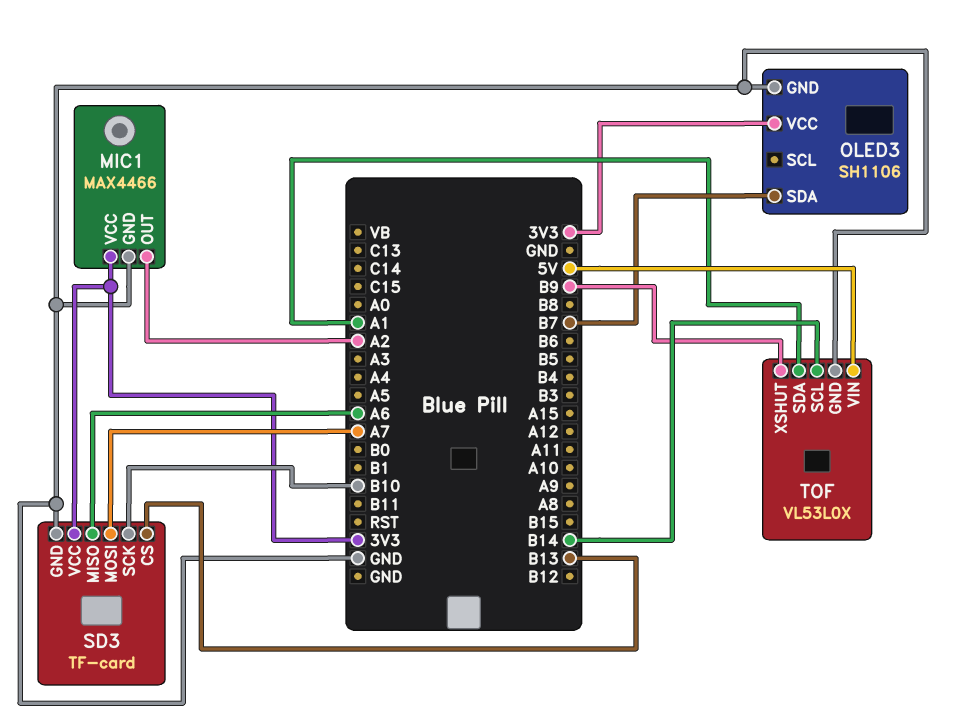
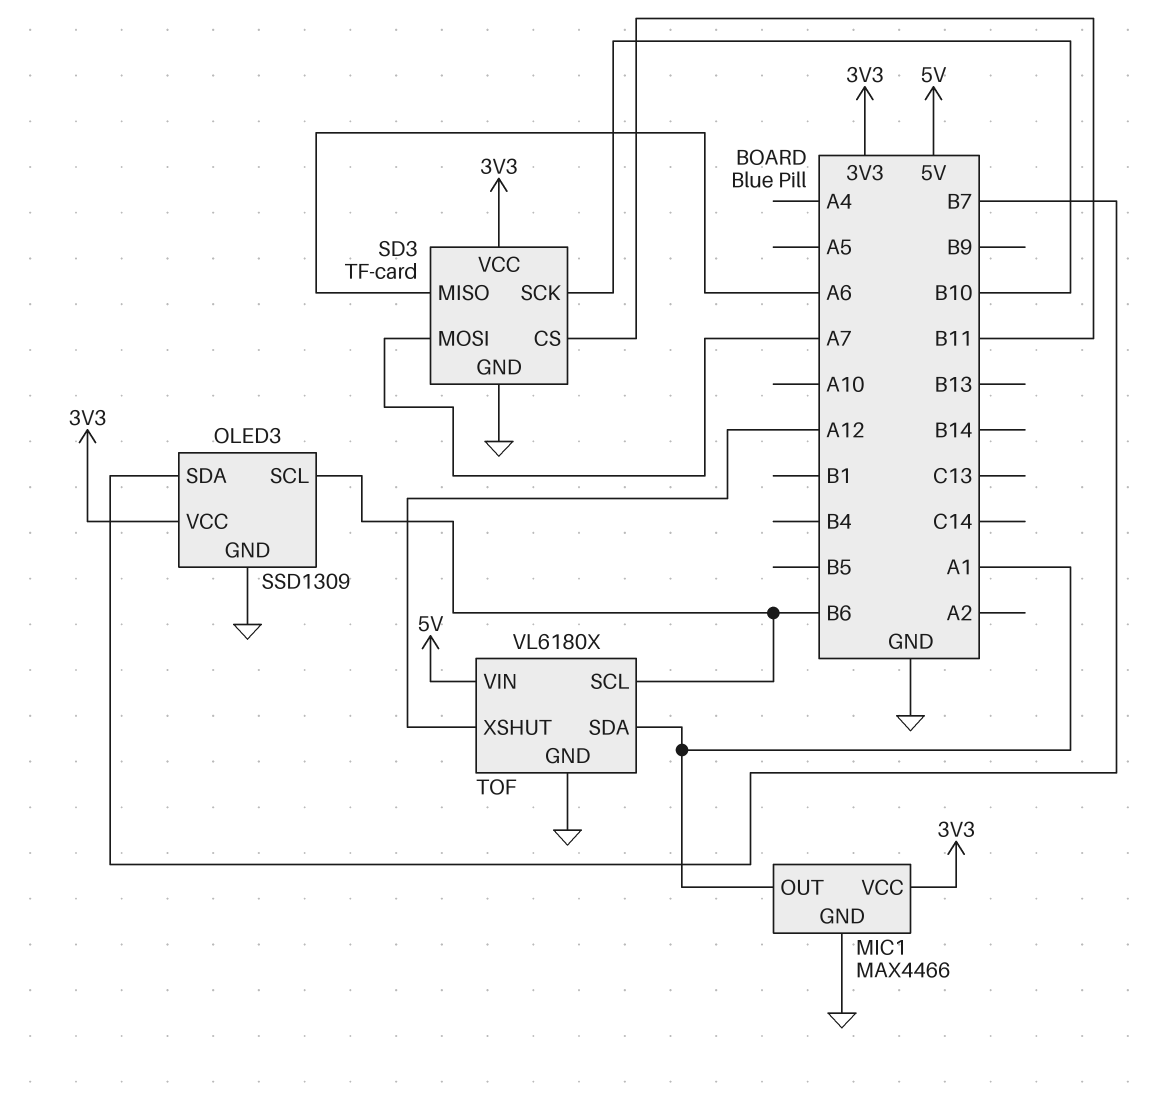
MIC1 pin OUT: A2 -> A1
OLED3: SH1106 -> SSD1309
OLED3 pin SCL: none -> B6
SD3 pin CS: B13 -> B11
TOF: VL53L0X -> VL6180X
TOF pin SCL: B14 -> B6
TOF pin XSHUT: B9 -> A12

